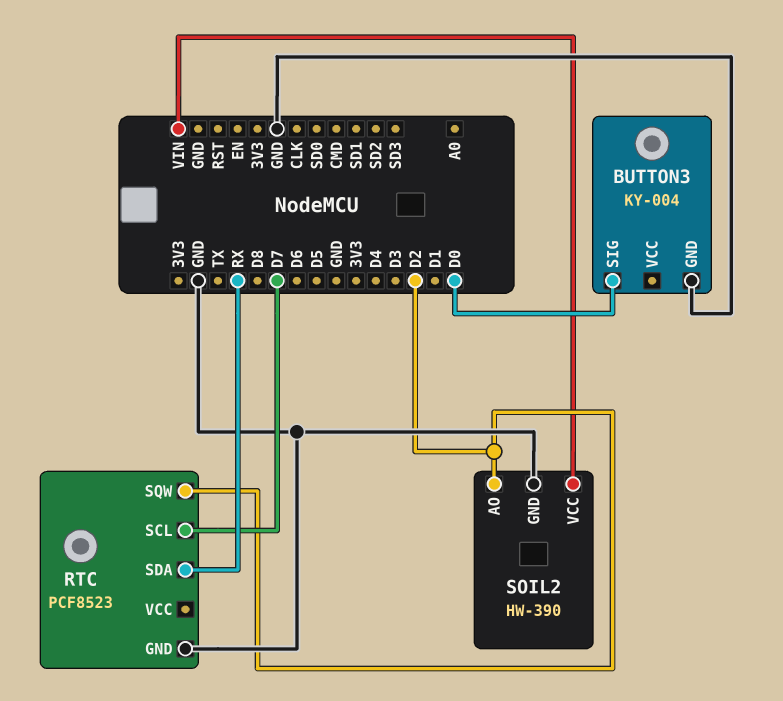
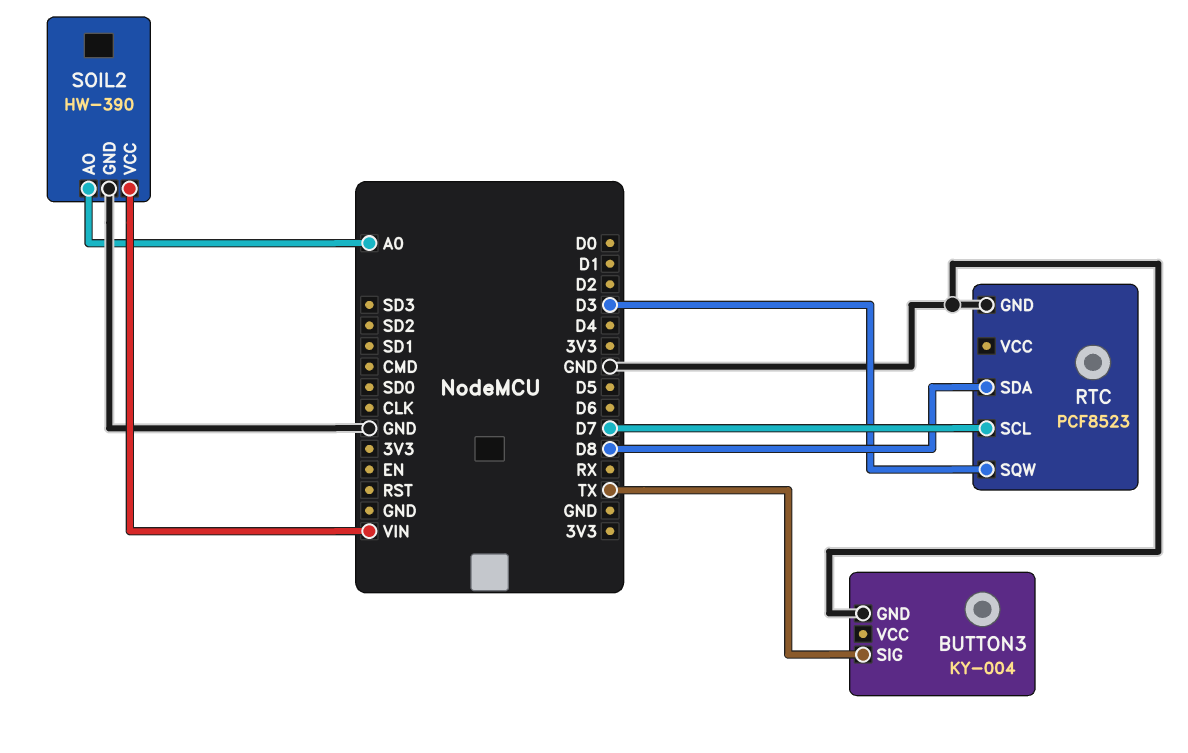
BUTTON3 pin SIG: D0 -> TX
RTC pin SDA: RX -> D8
RTC pin SQW: D2 -> D3
SOIL2 pin AO: D2 -> A0

